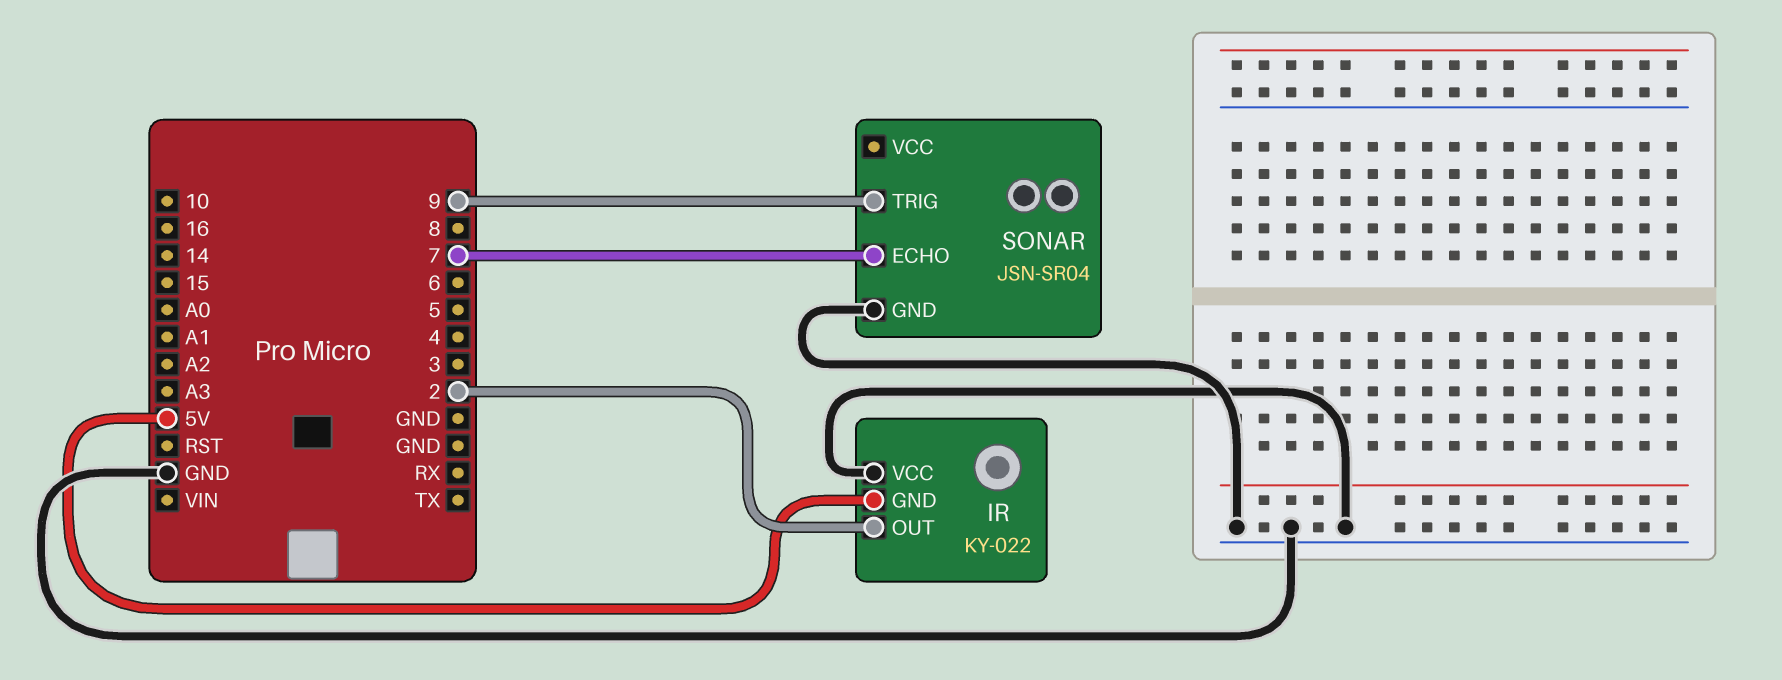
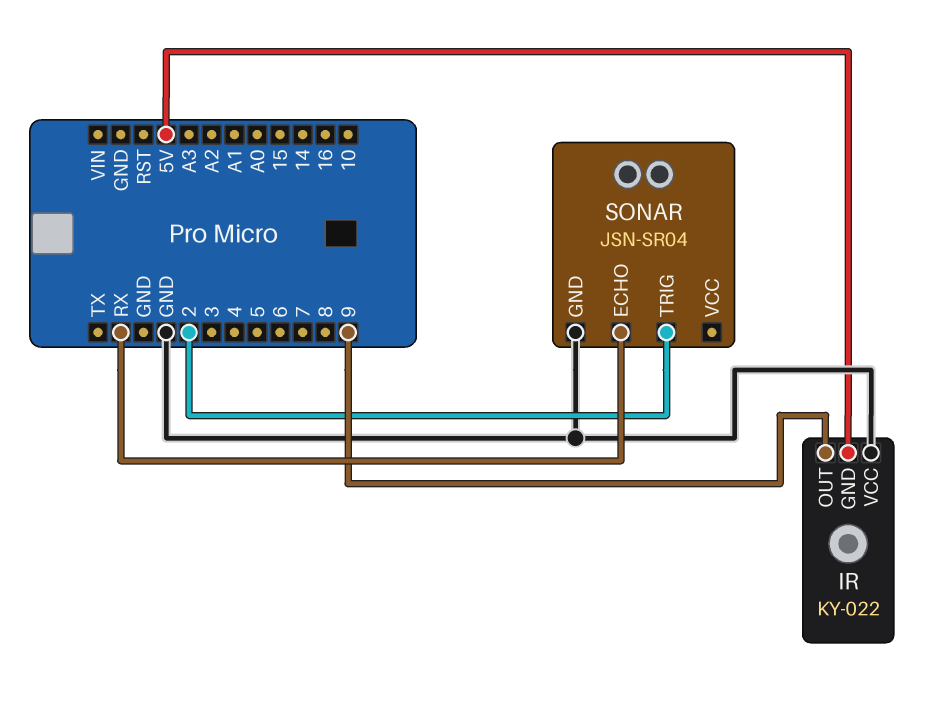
IR pin OUT: 2 -> 9
SONAR pin ECHO: 7 -> RX
SONAR pin TRIG: 9 -> 2

